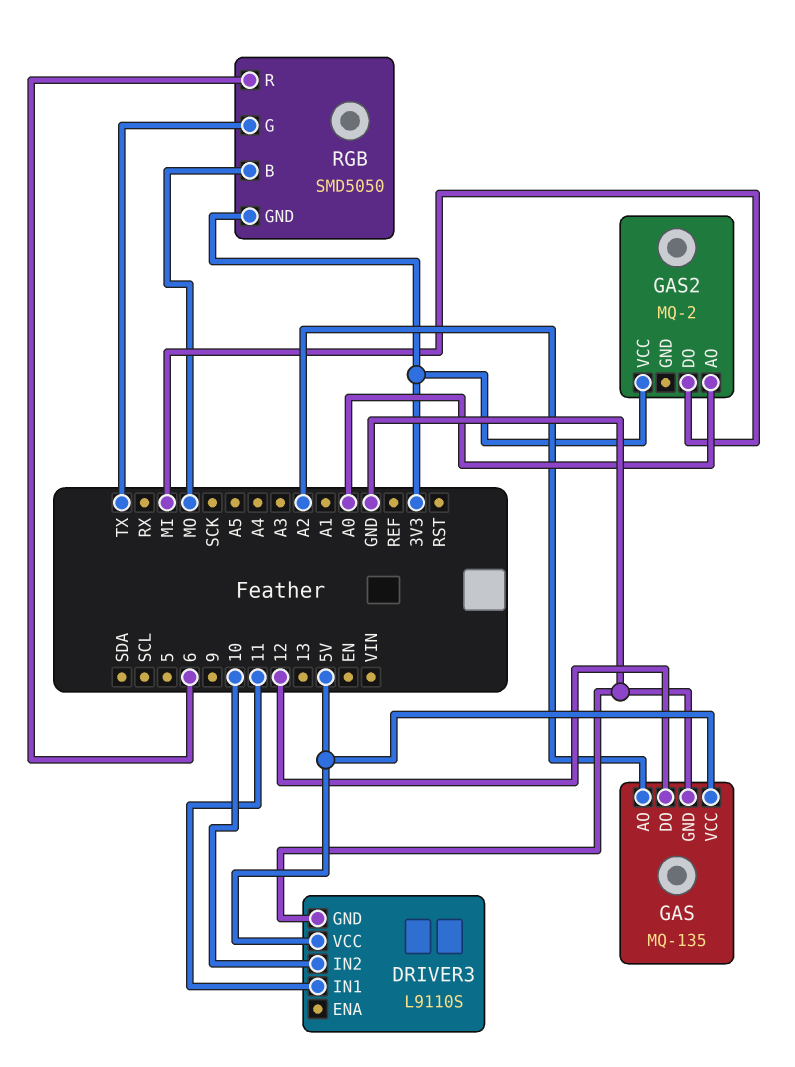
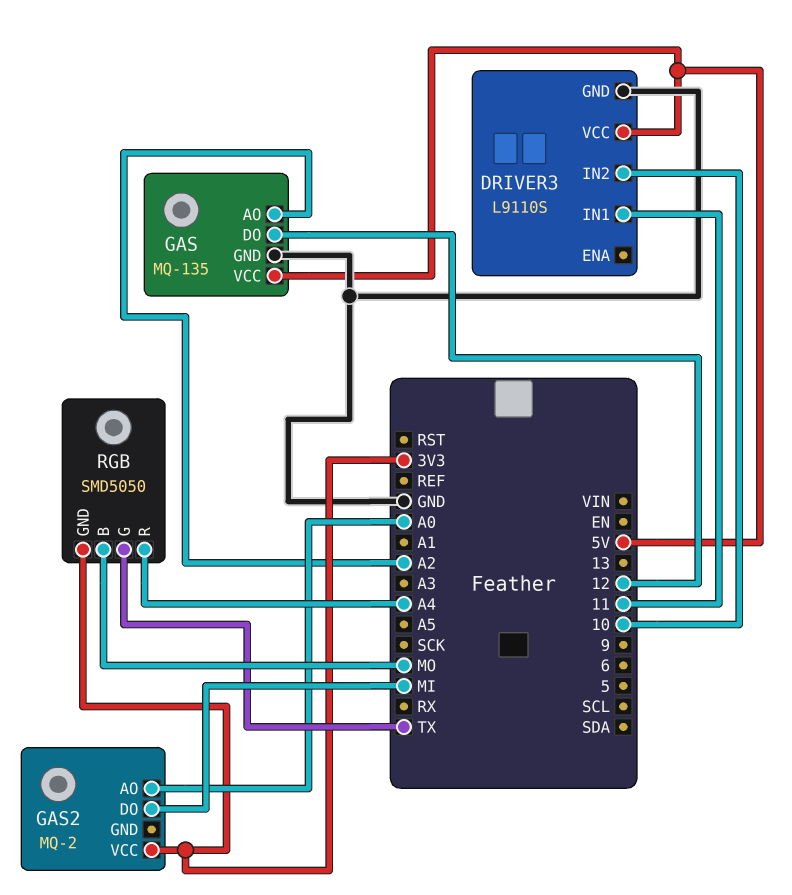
RGB pin R: 6 -> A4

